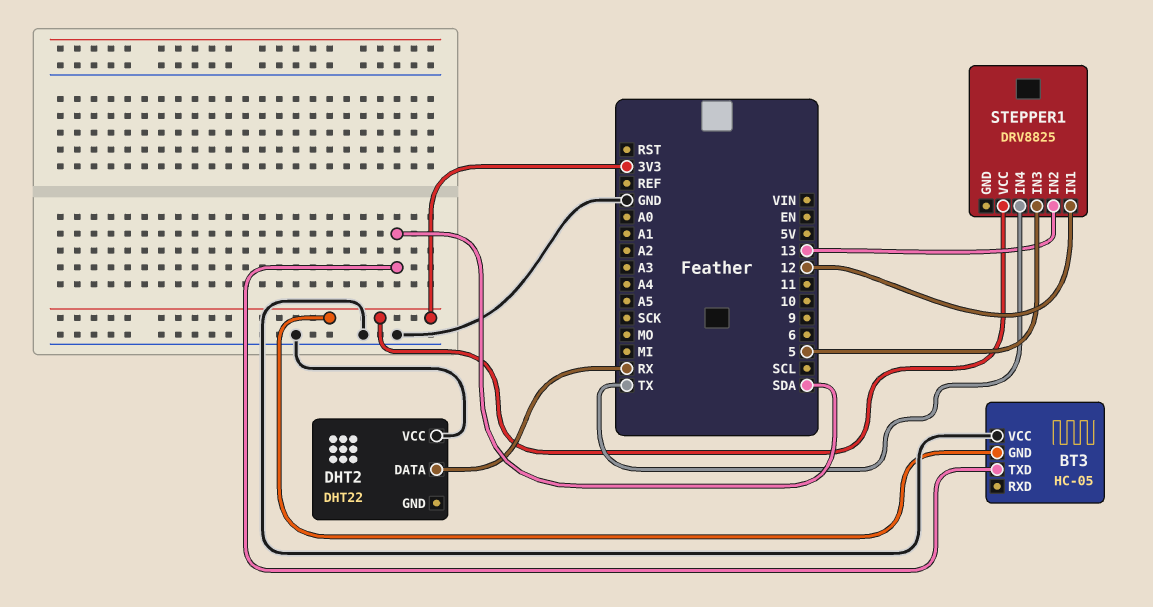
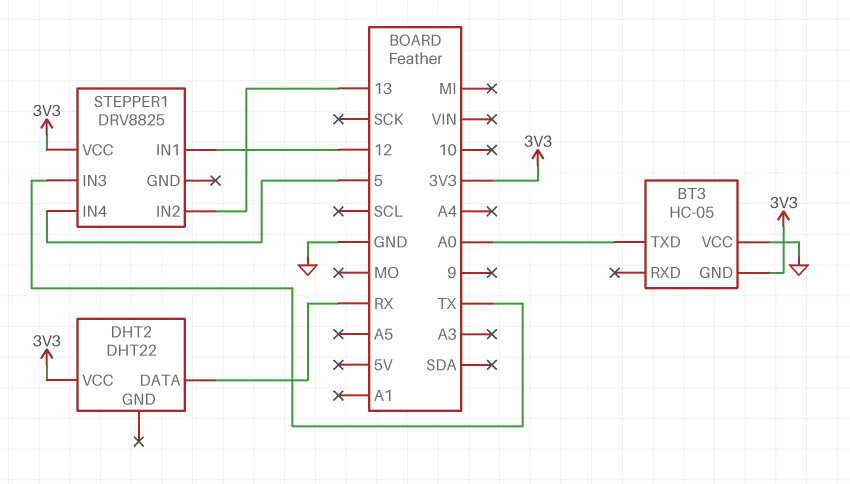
BT3 pin TXD: SDA -> A0
DHT2 pin VCC: GND -> 3V3
STEPPER1 pin IN3: 5 -> TX
STEPPER1 pin IN4: TX -> 5

